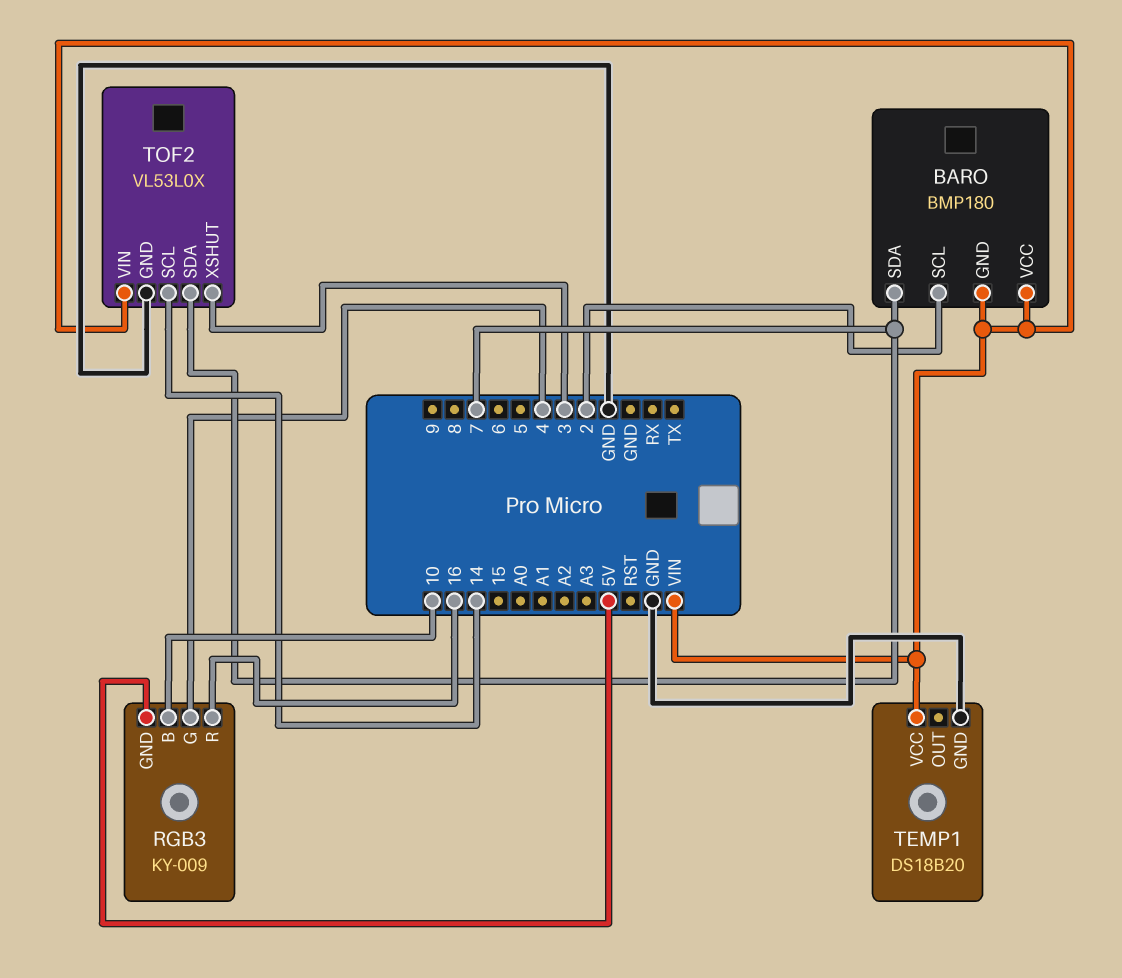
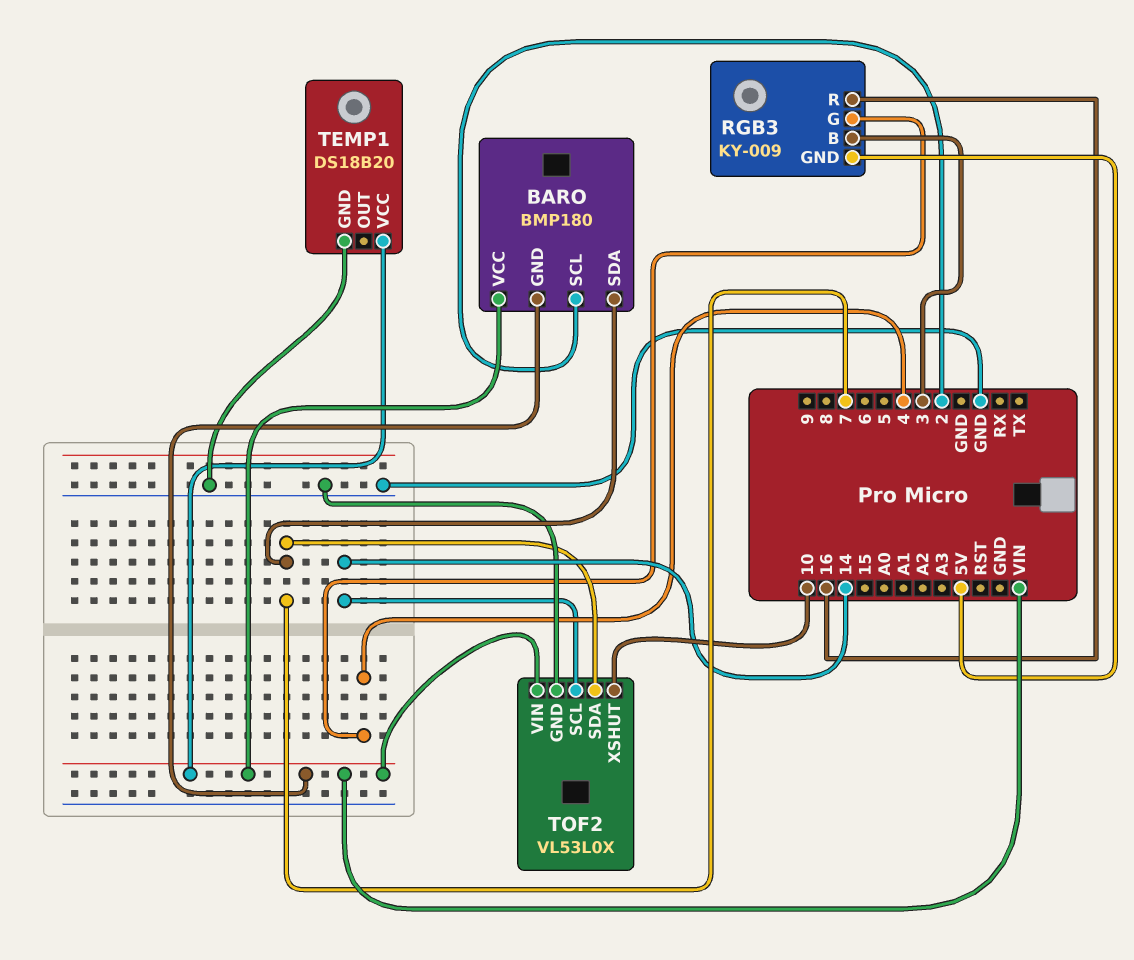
RGB3 pin B: 10 -> 3
TOF2 pin XSHUT: 3 -> 10

